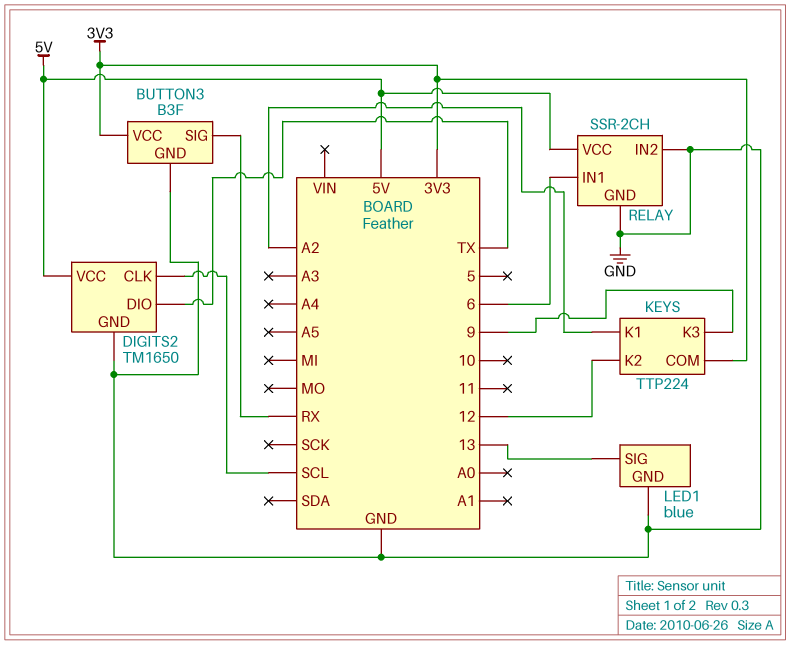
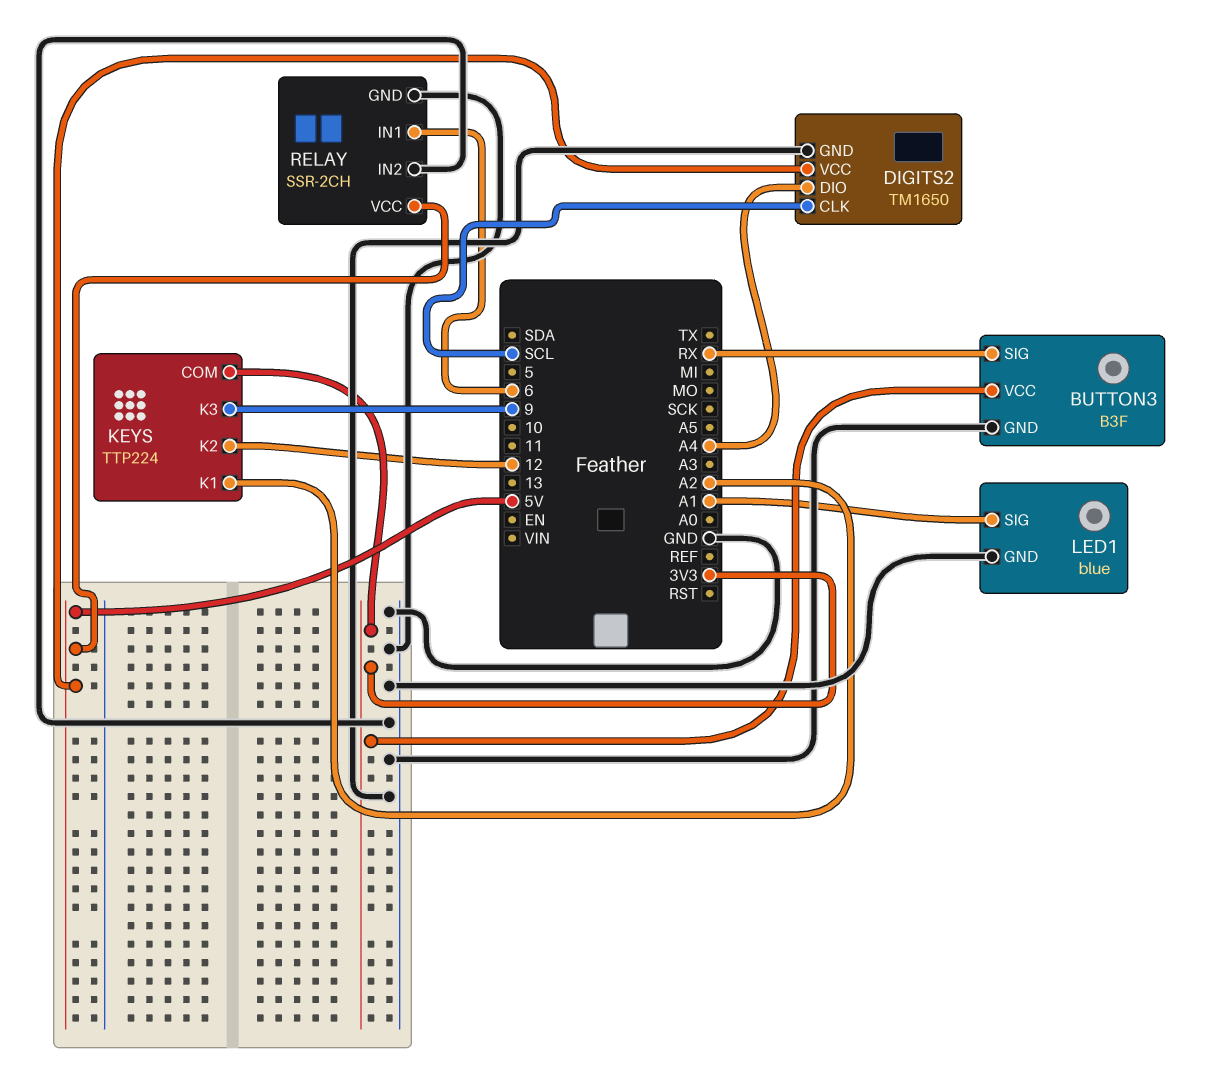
DIGITS2 pin DIO: TX -> A4
LED1 pin SIG: 13 -> A1

